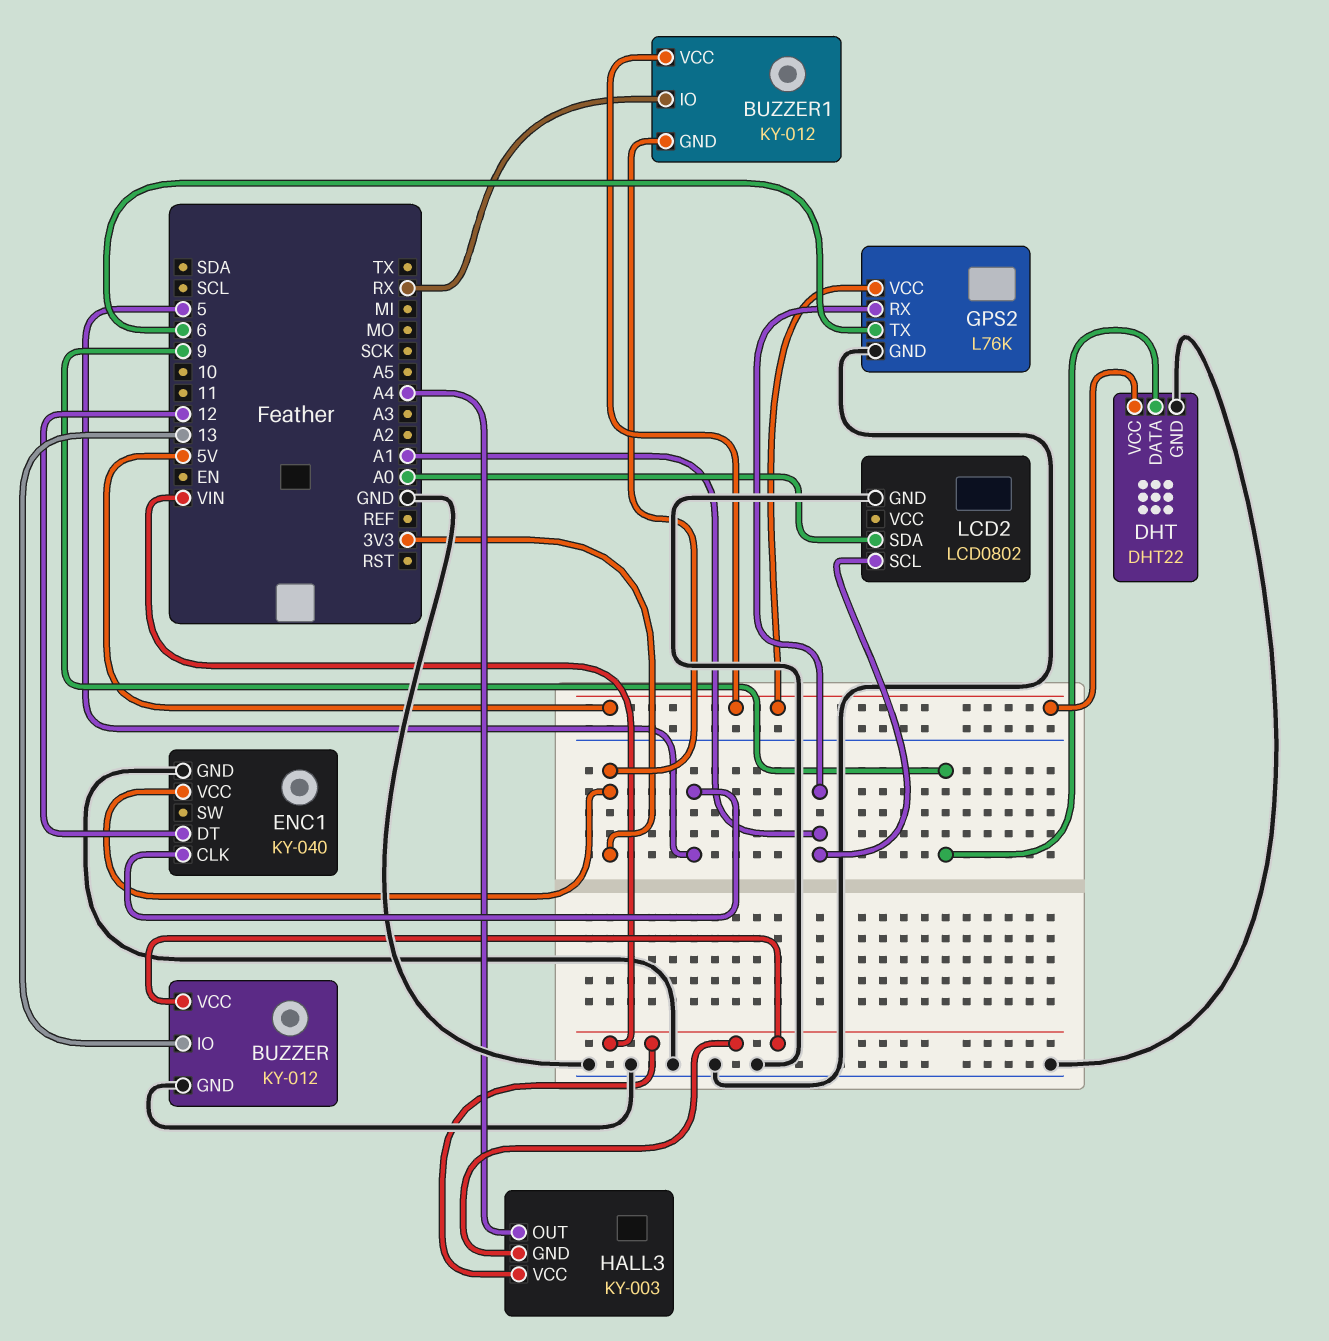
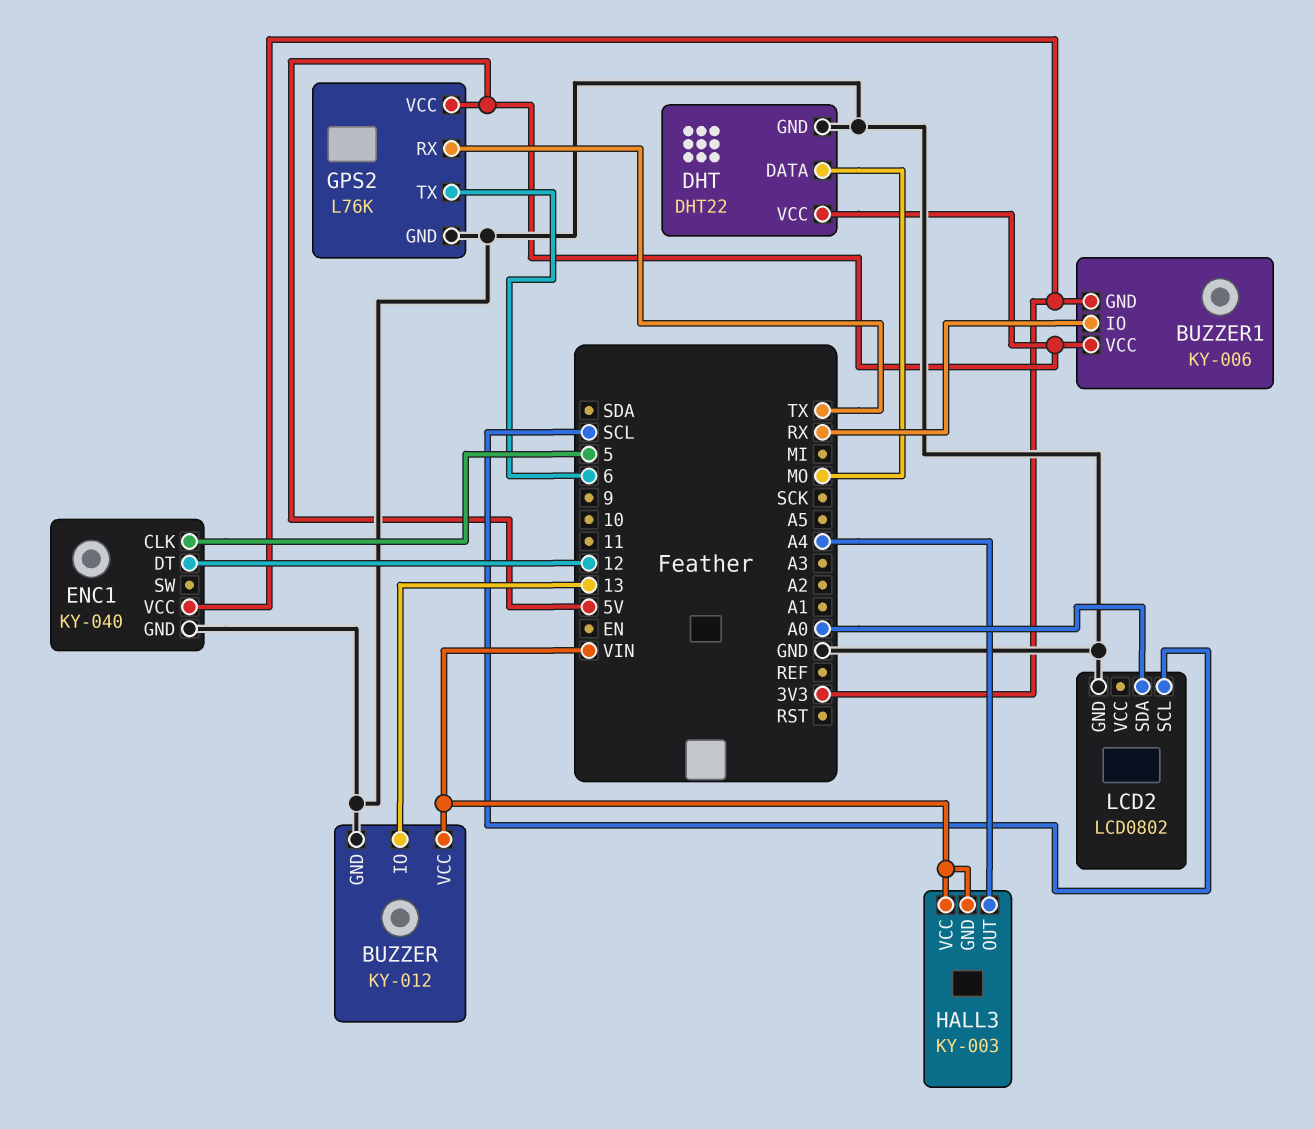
BUZZER1: KY-012 -> KY-006
DHT pin DATA: 9 -> MO
GPS2 pin RX: A1 -> TX
LCD2 pin SCL: A1 -> SCL

